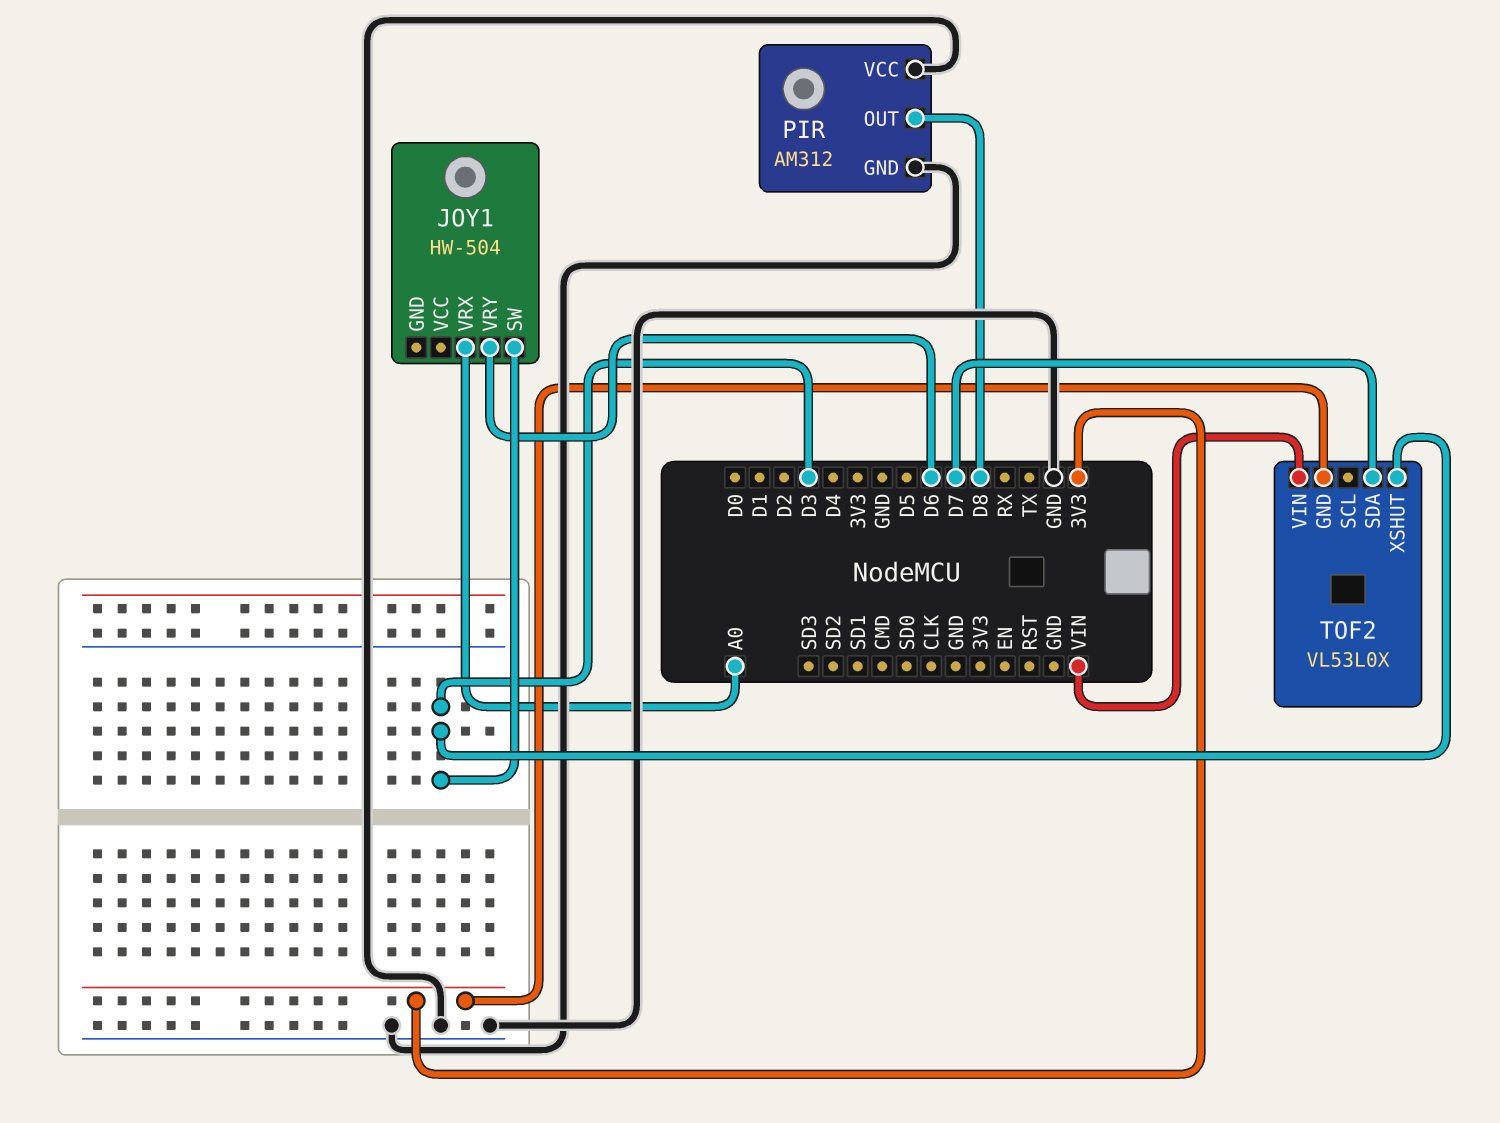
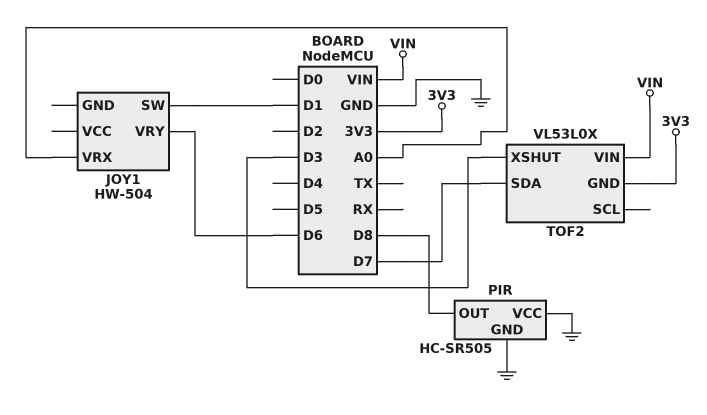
JOY1 pin SW: D3 -> D1
PIR: AM312 -> HC-SR505

